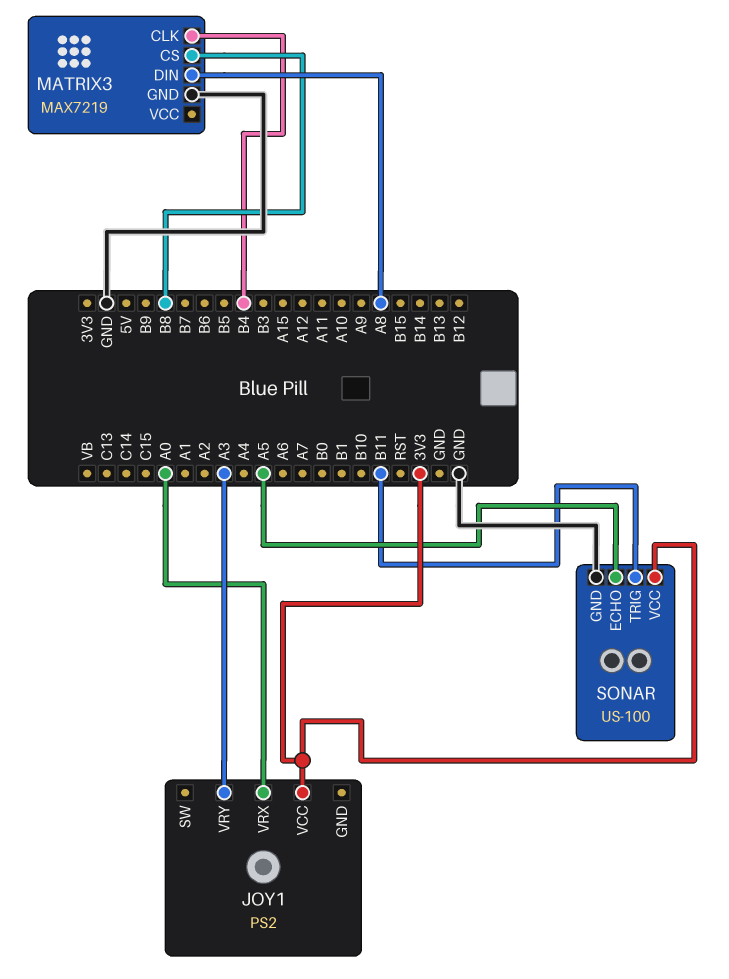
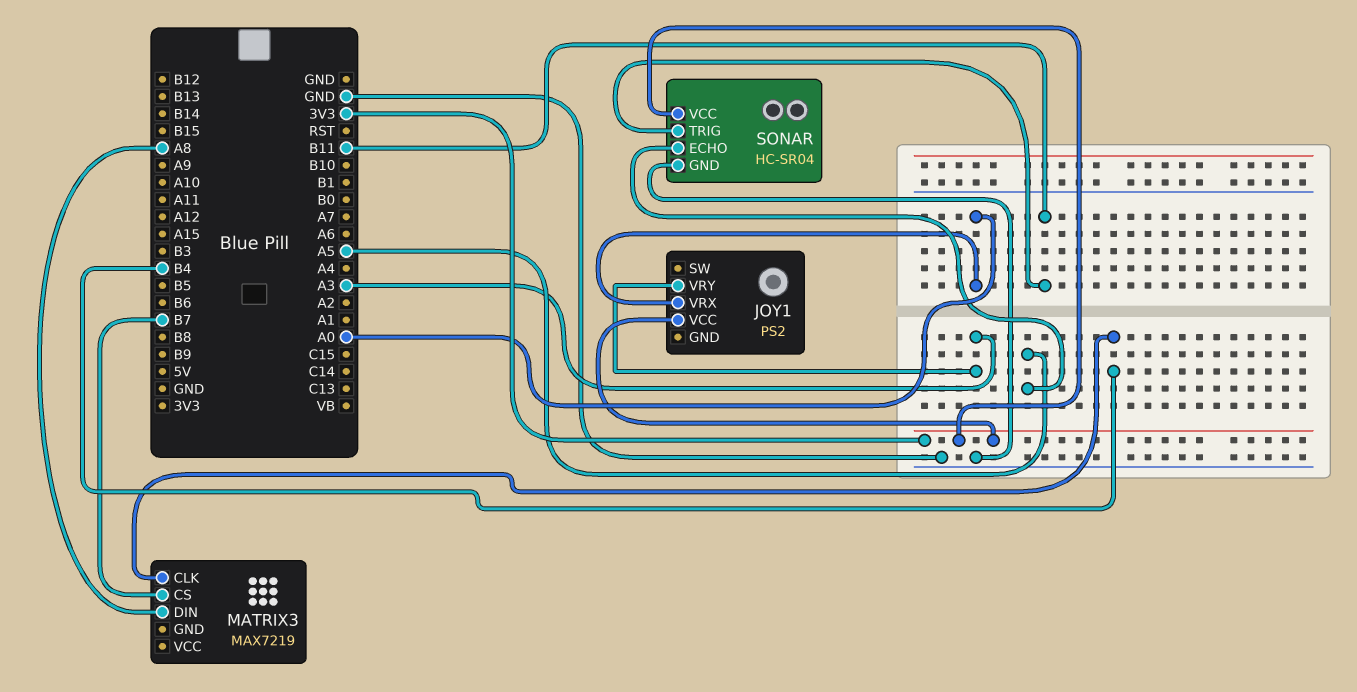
MATRIX3 pin CS: B8 -> B7
MATRIX3 pin GND: GND -> none
SONAR: US-100 -> HC-SR04

